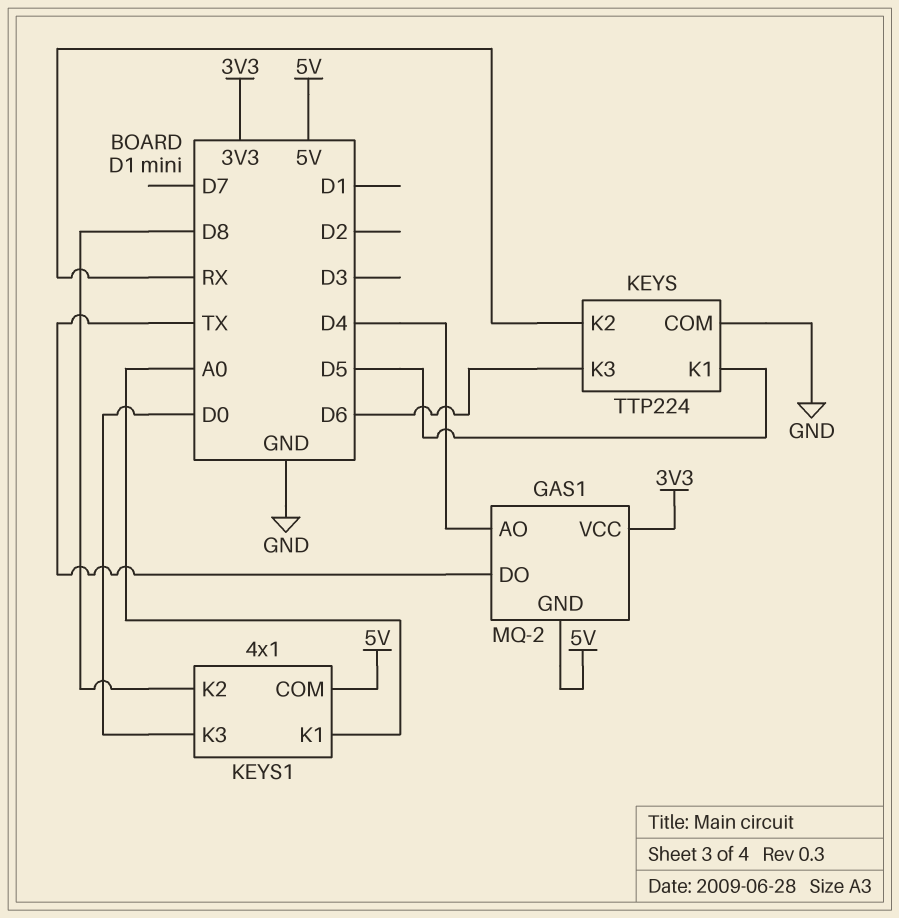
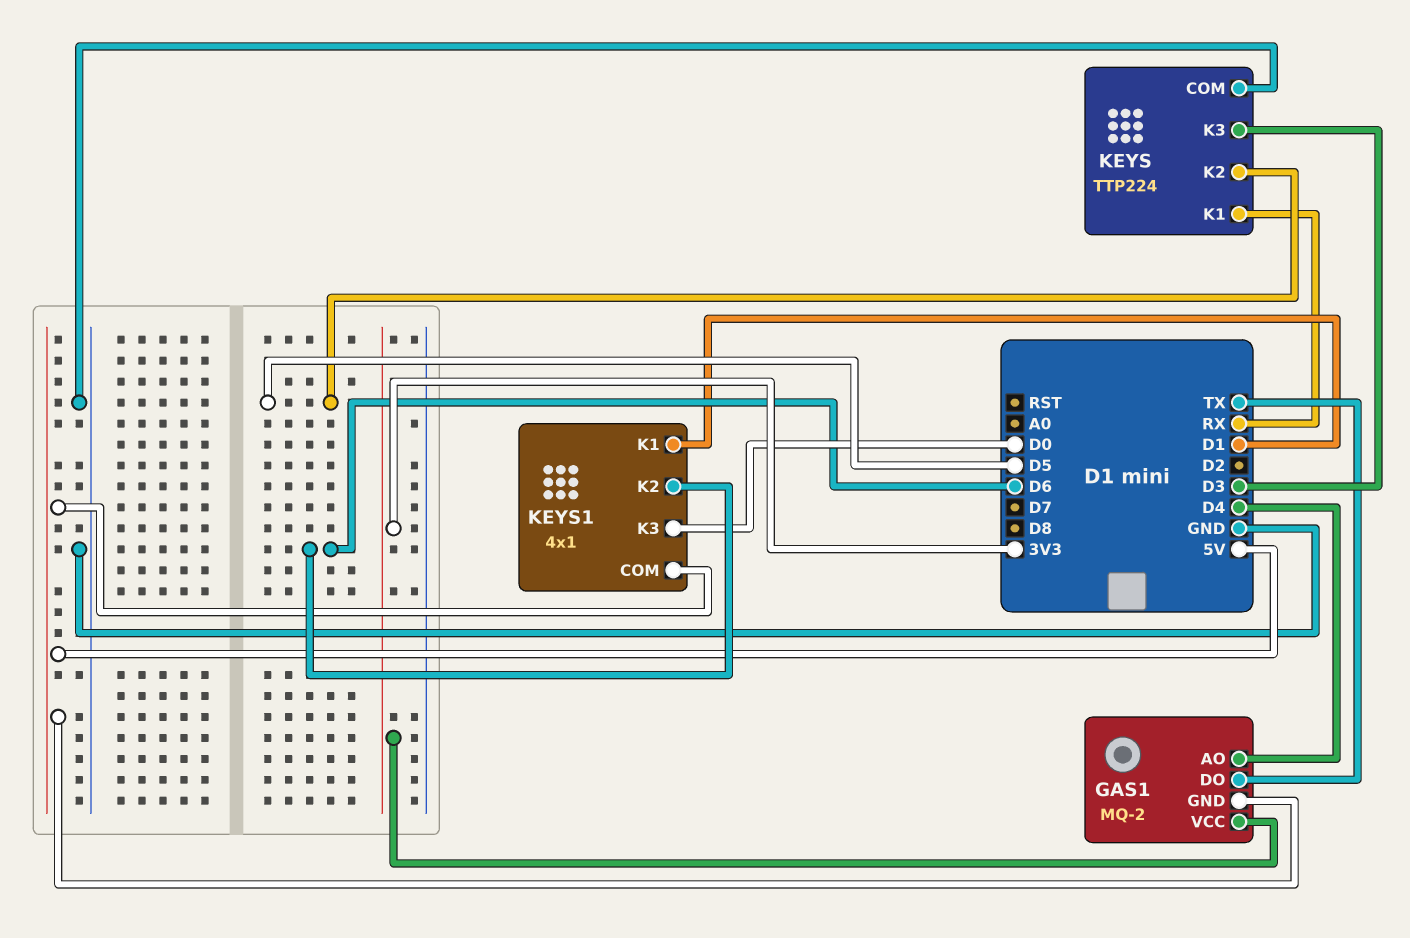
KEYS pin K1: D5 -> RX
KEYS pin K2: RX -> D5
KEYS pin K3: D6 -> D3
KEYS1 pin K1: A0 -> D1
KEYS1 pin K2: D8 -> D6

